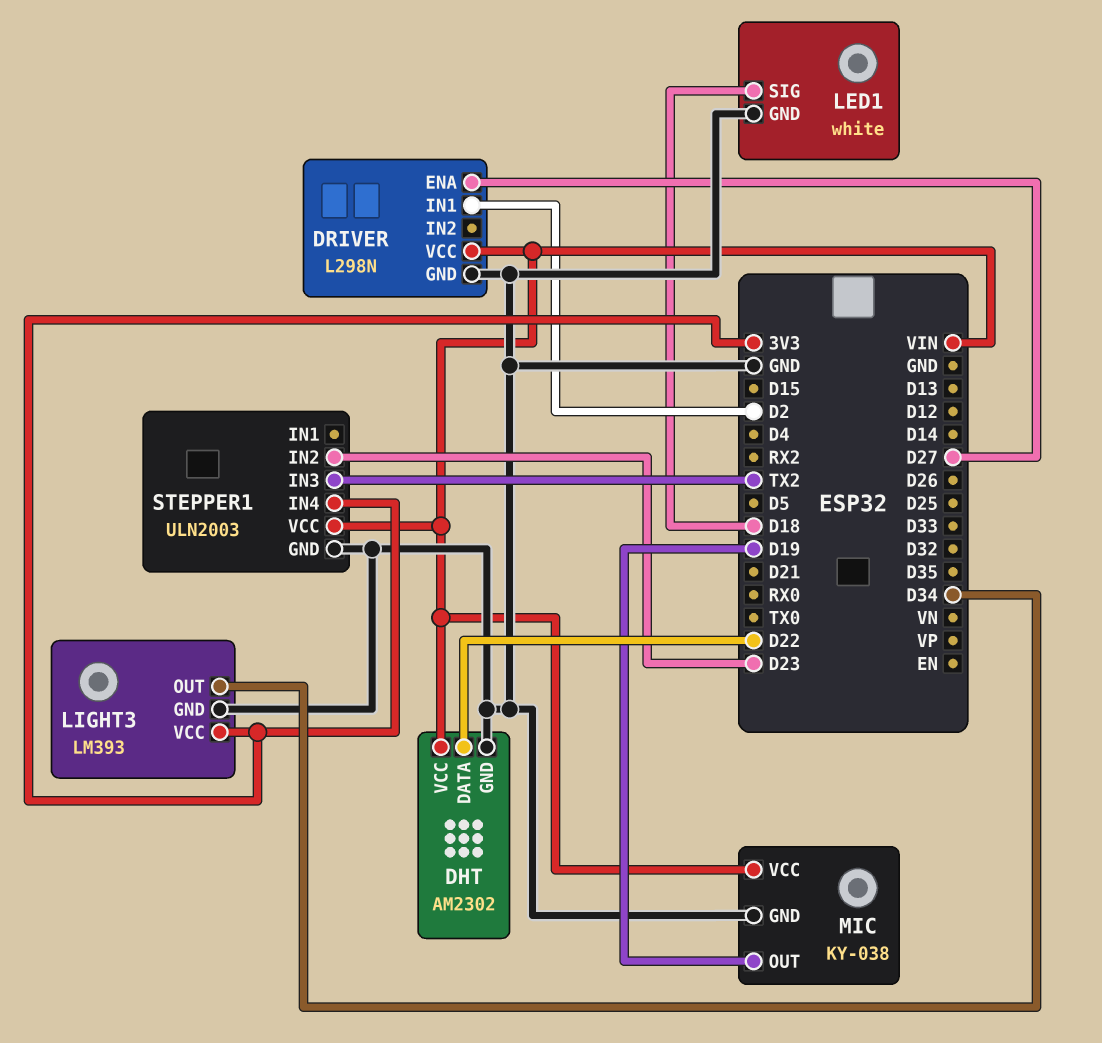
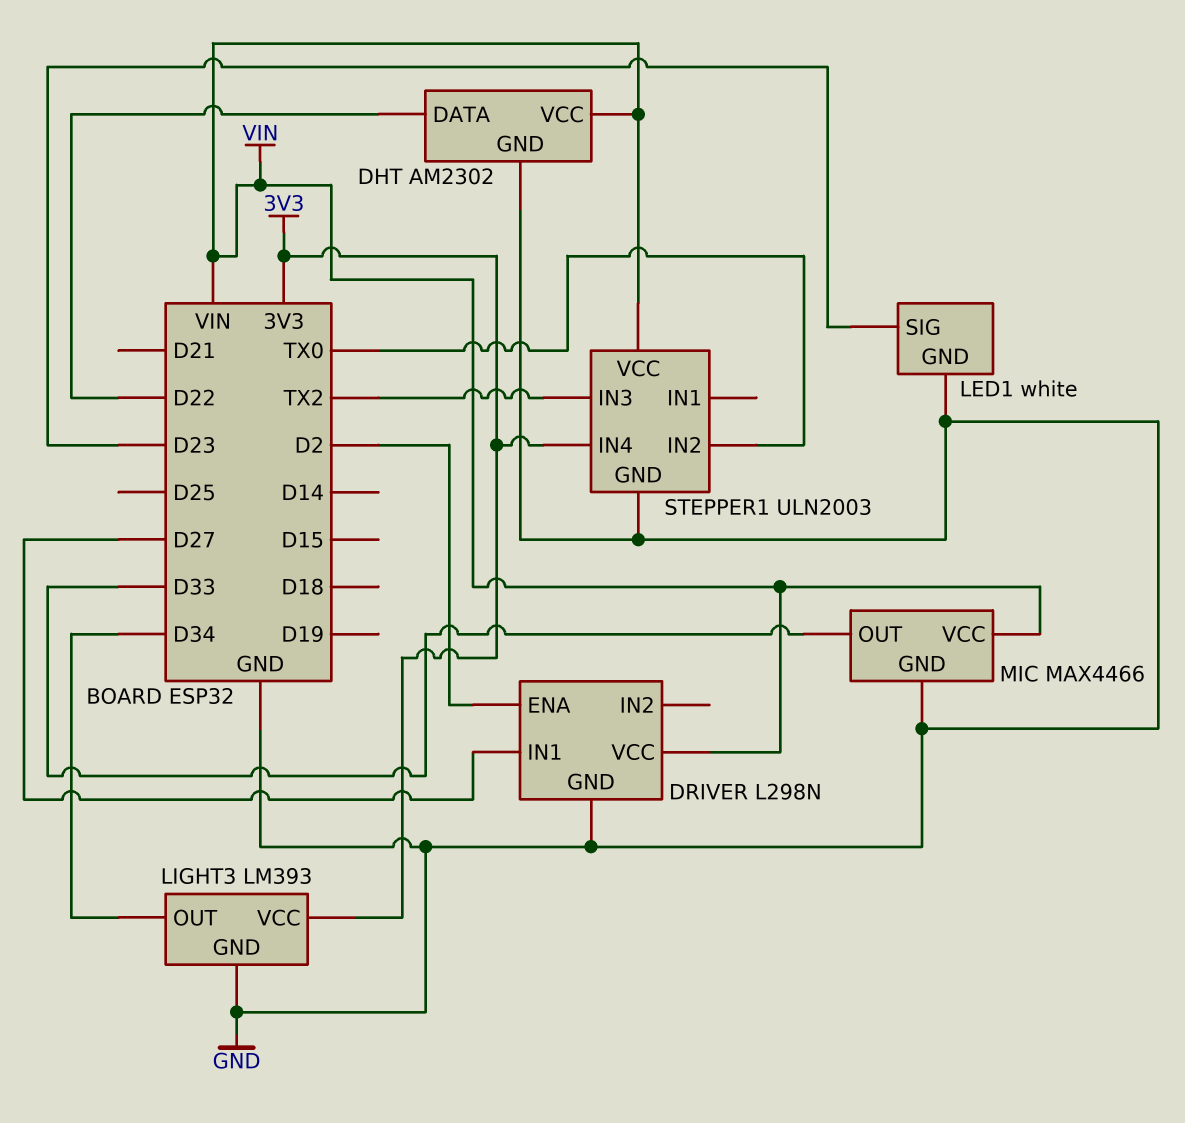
DRIVER pin ENA: D27 -> D2
DRIVER pin IN1: D2 -> D27
LED1 pin SIG: D18 -> D23
MIC: KY-038 -> MAX4466
MIC pin OUT: D19 -> D33
STEPPER1 pin IN2: D23 -> TX0

